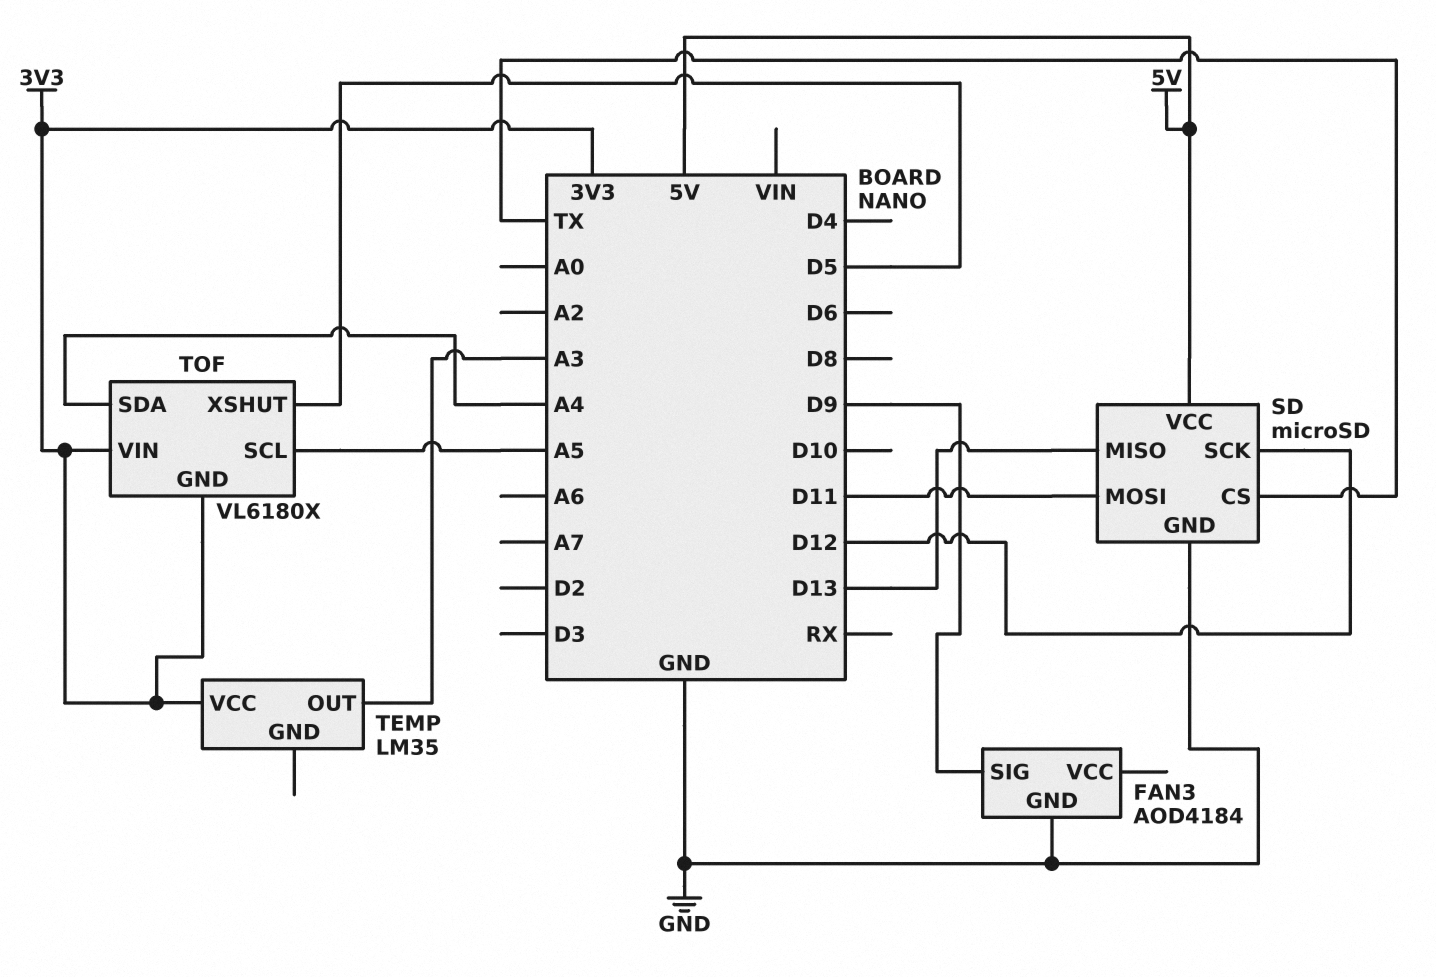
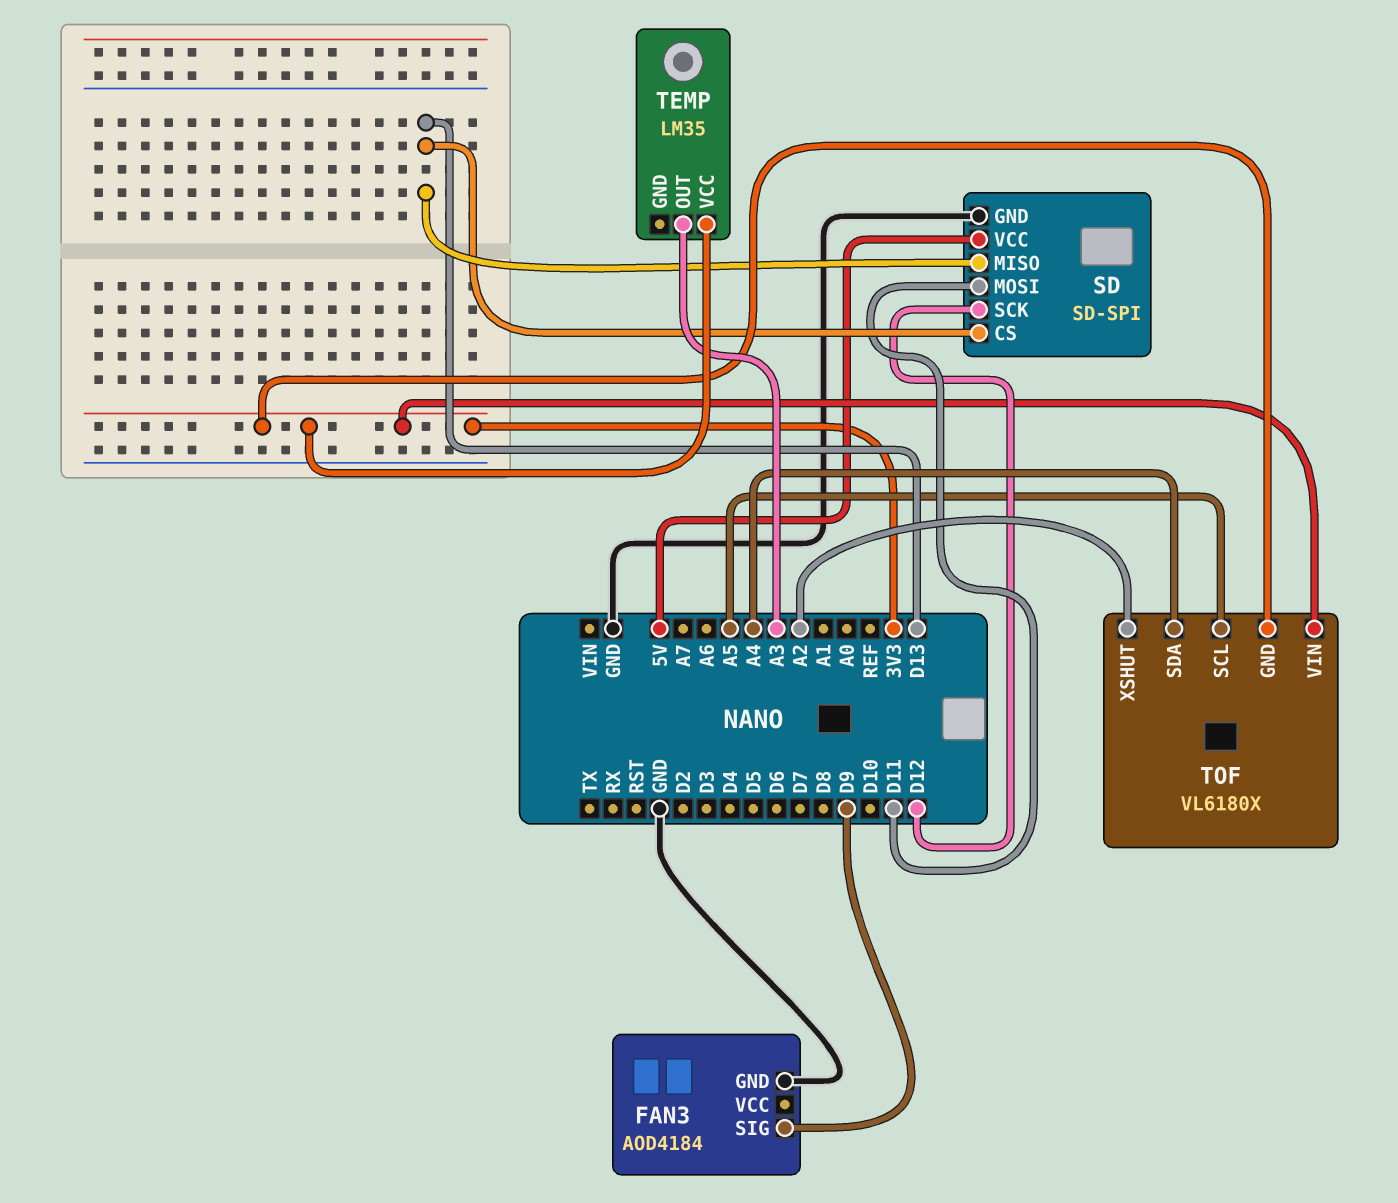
SD: microSD -> SD-SPI
SD pin CS: TX -> D13
TOF pin XSHUT: D5 -> A2

